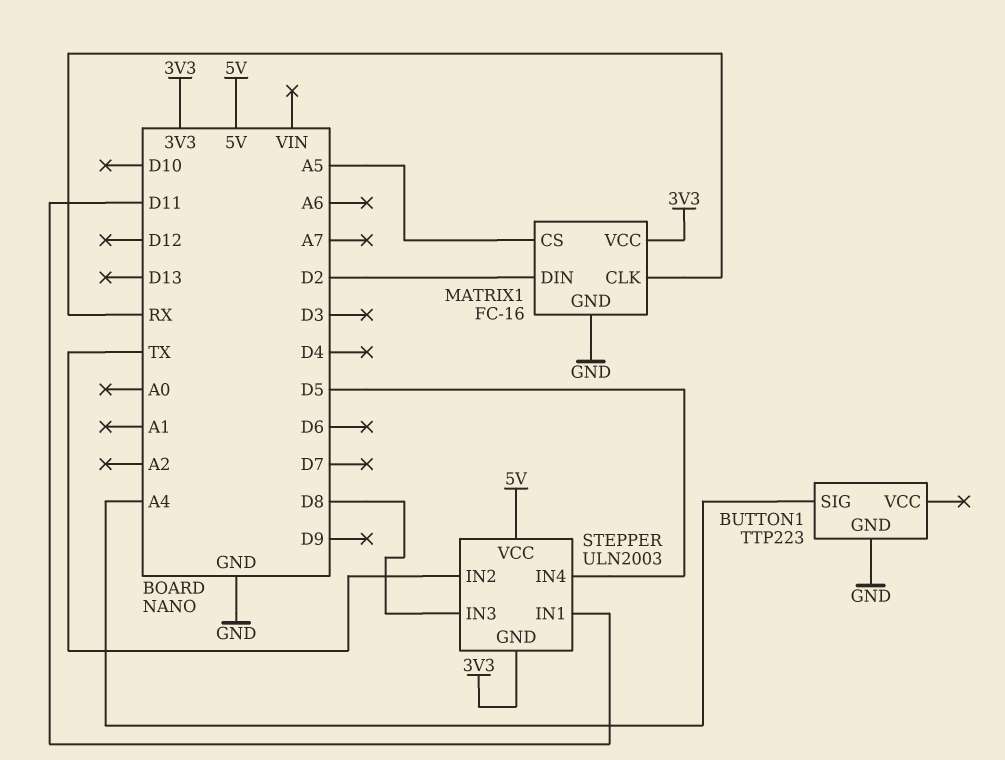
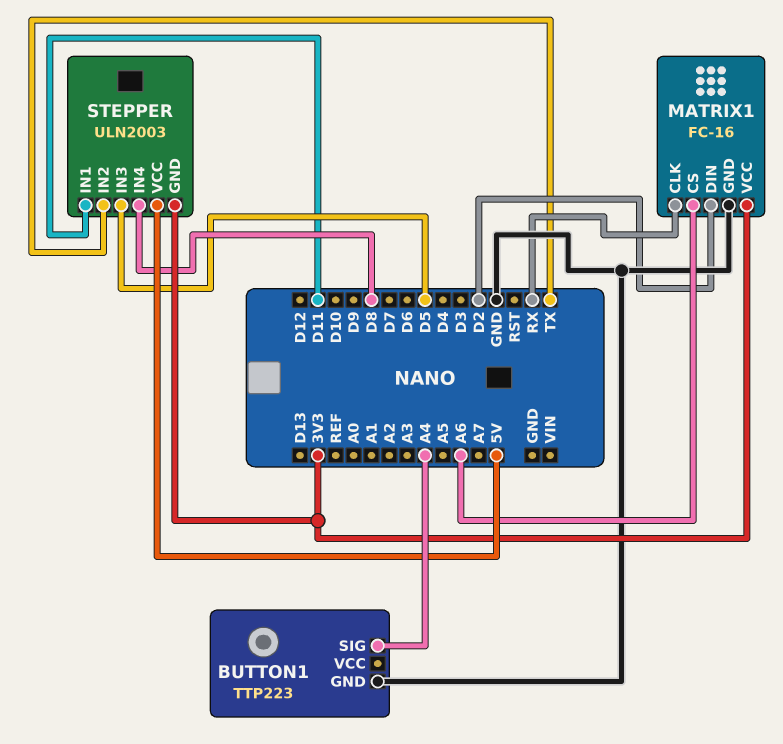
MATRIX1 pin CS: A5 -> A6
STEPPER pin IN3: D8 -> D5
STEPPER pin IN4: D5 -> D8

